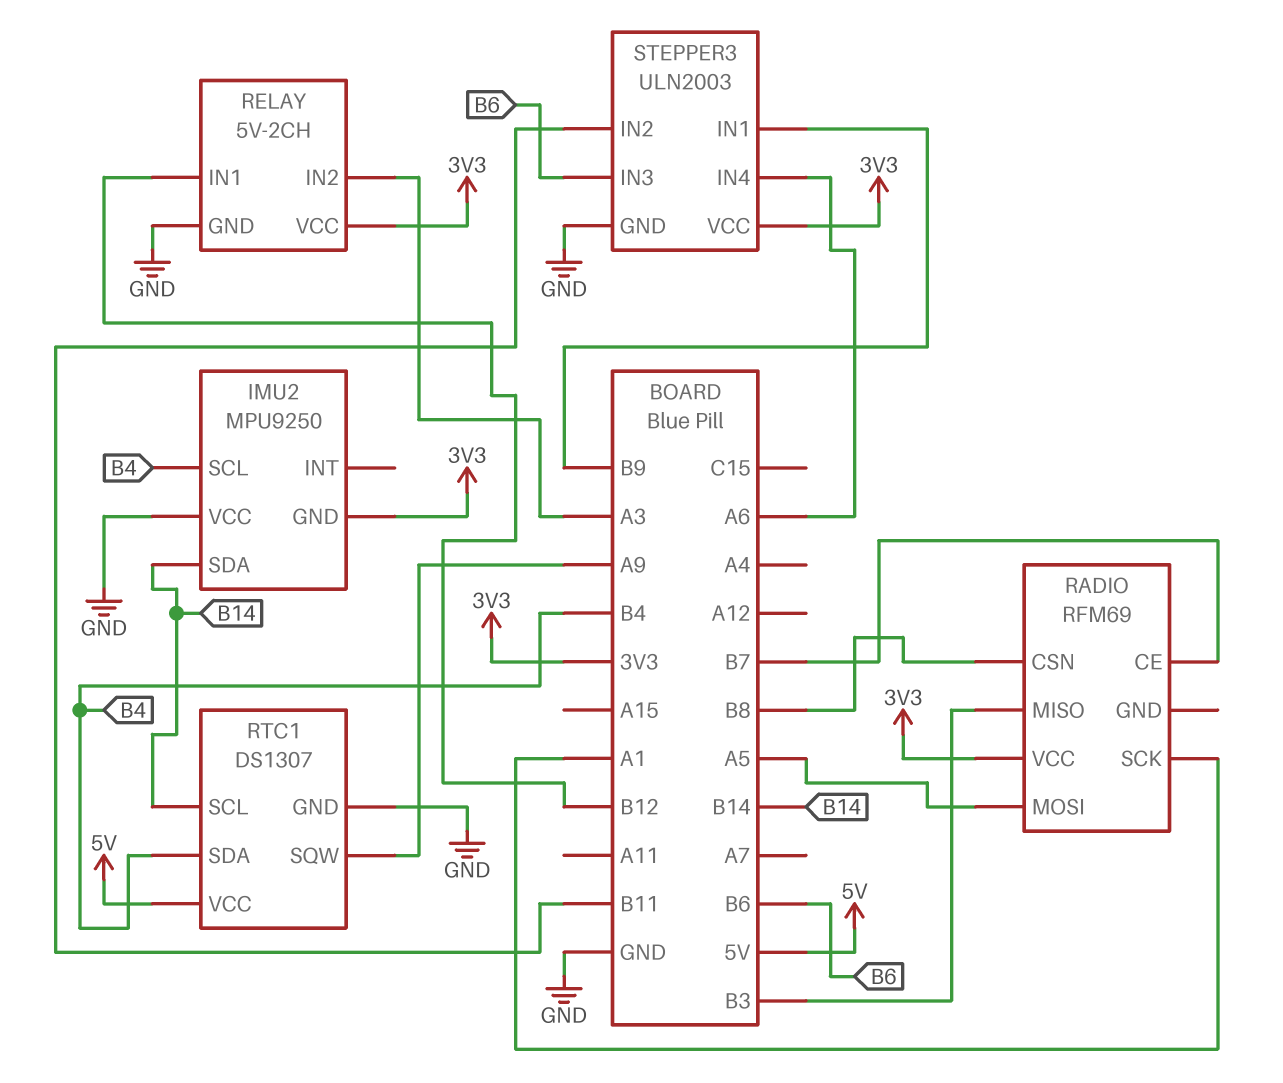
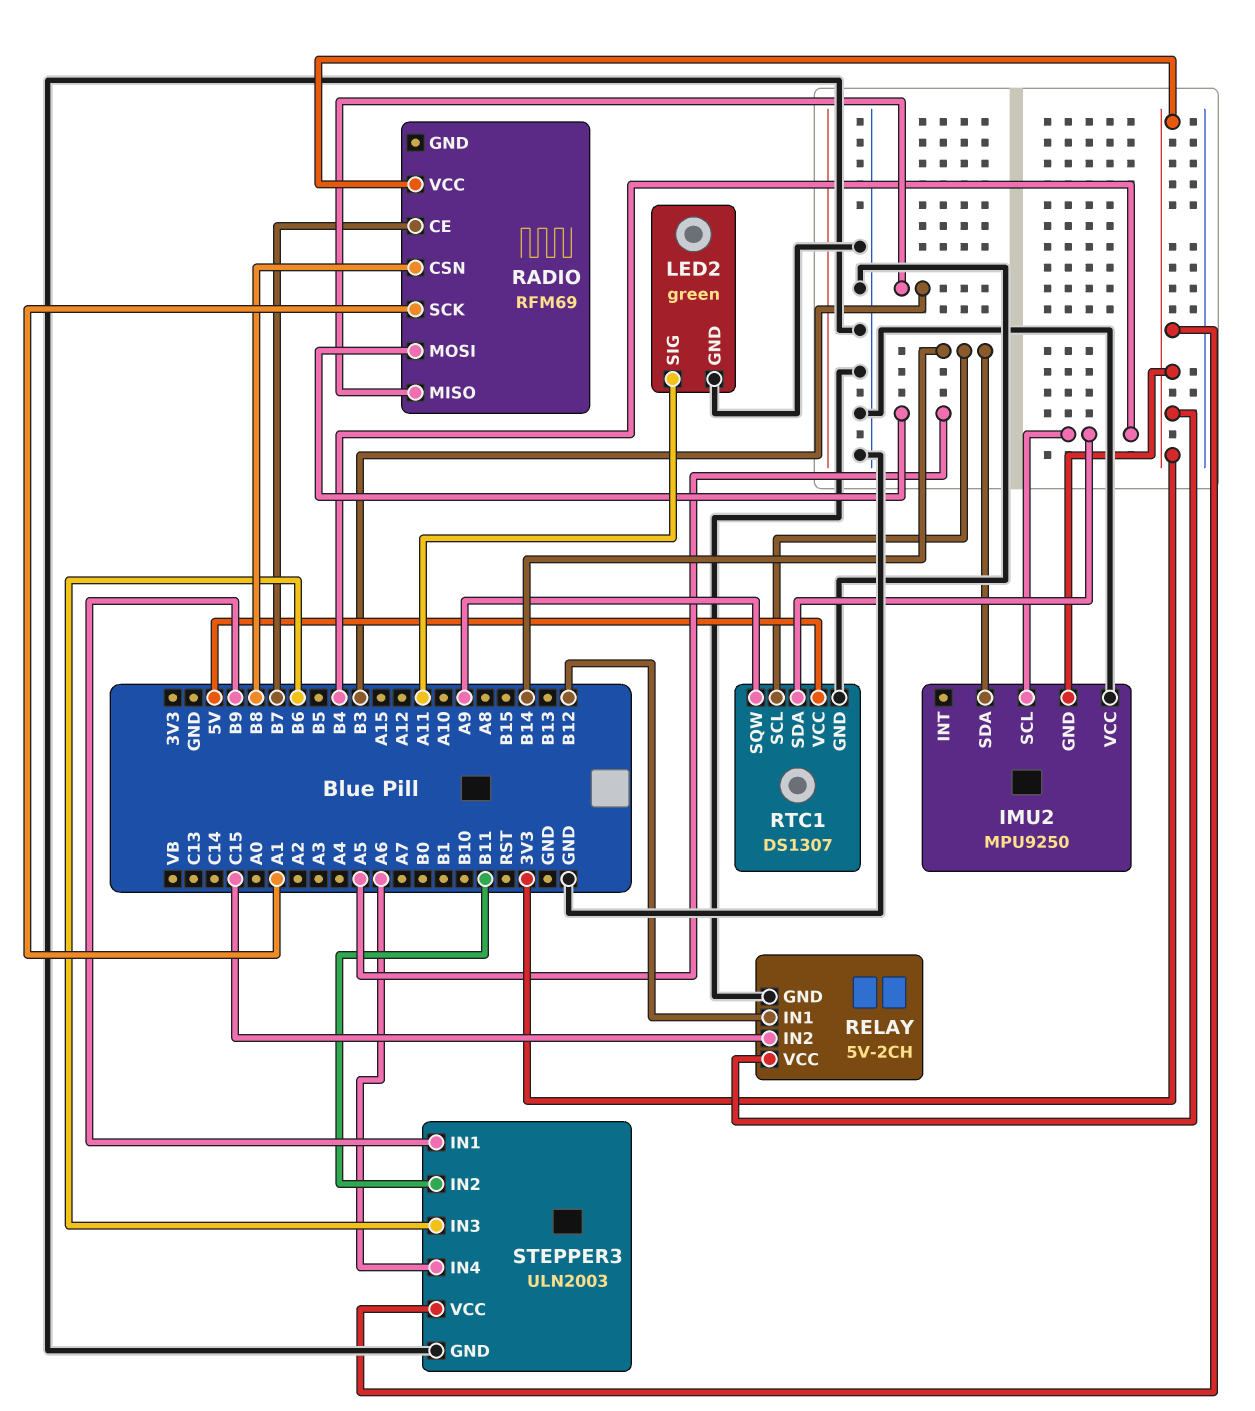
LED2: none -> green
LED2 pin GND: none -> GND
LED2 pin SIG: none -> A11
RELAY pin IN2: A3 -> C15

